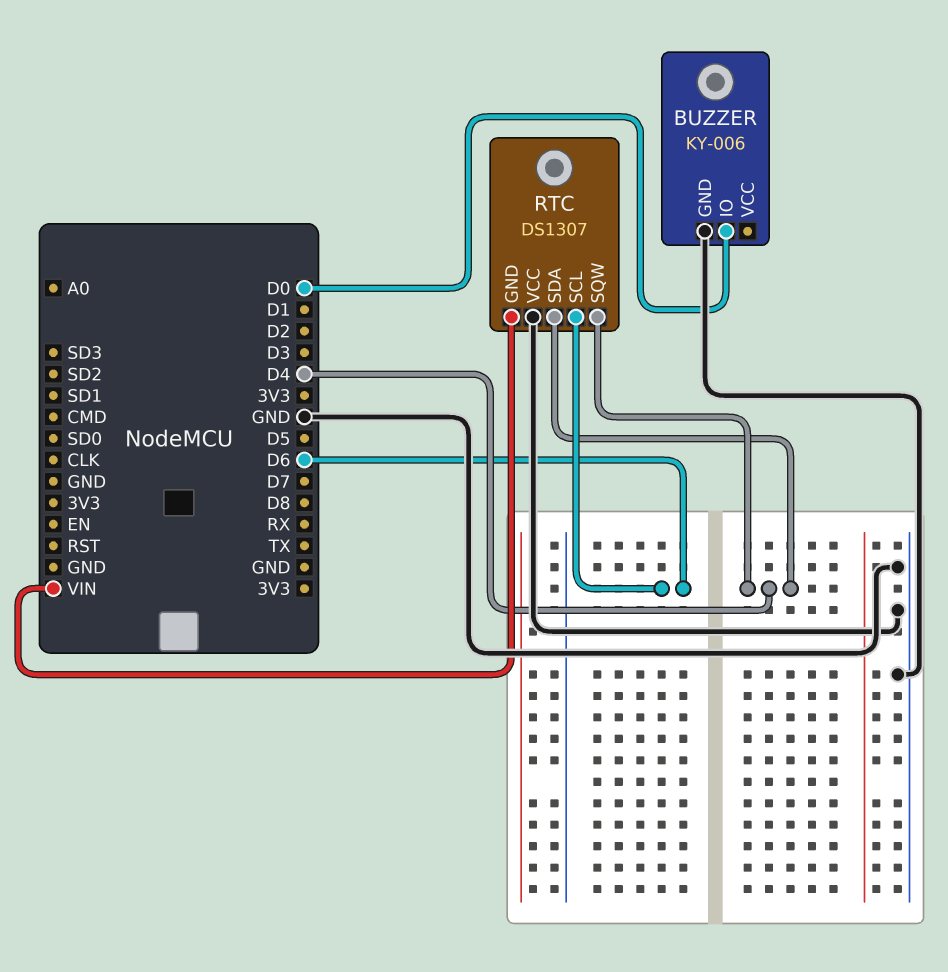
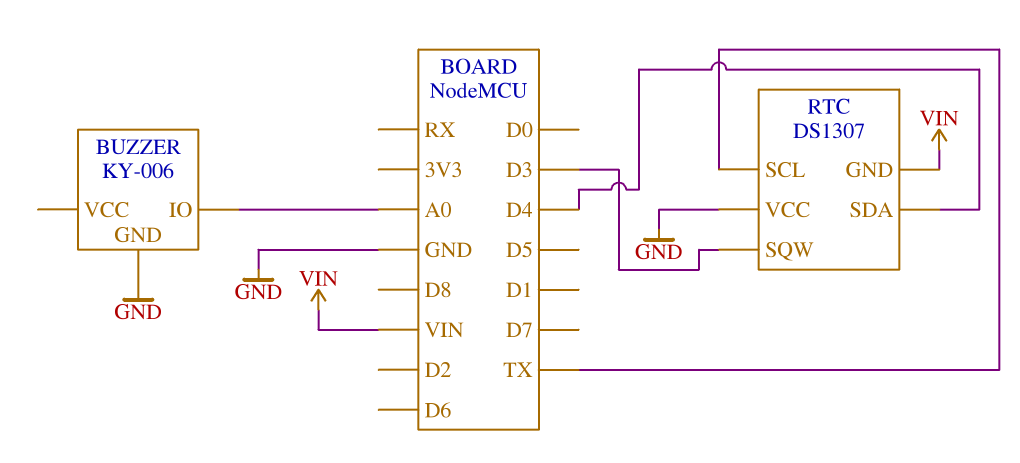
BUZZER pin IO: D0 -> A0
RTC pin SCL: D6 -> TX
RTC pin SQW: D4 -> D3

